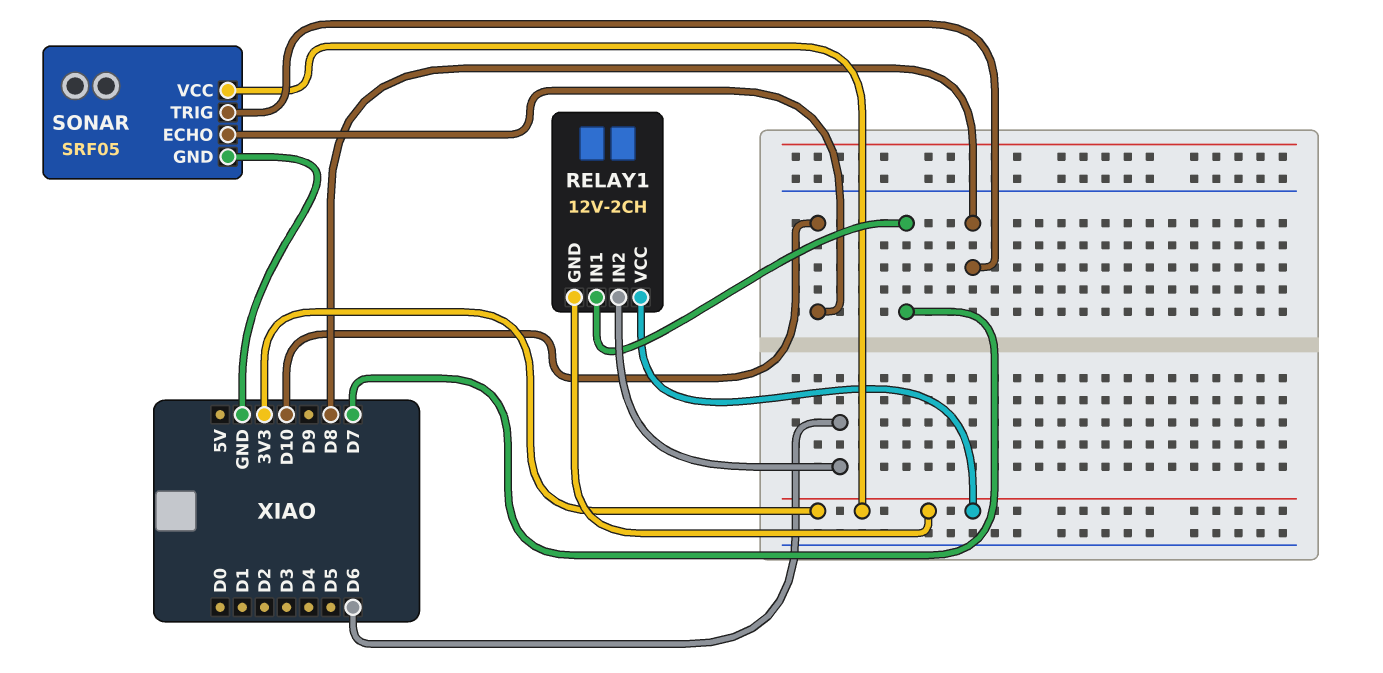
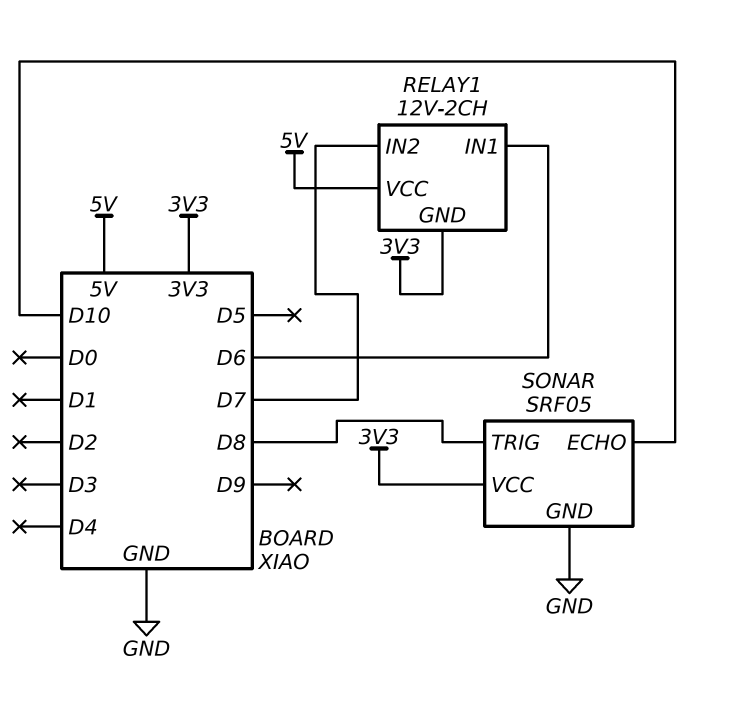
RELAY1 pin IN1: D7 -> D6
RELAY1 pin IN2: D6 -> D7
RELAY1 pin VCC: 3V3 -> 5V

